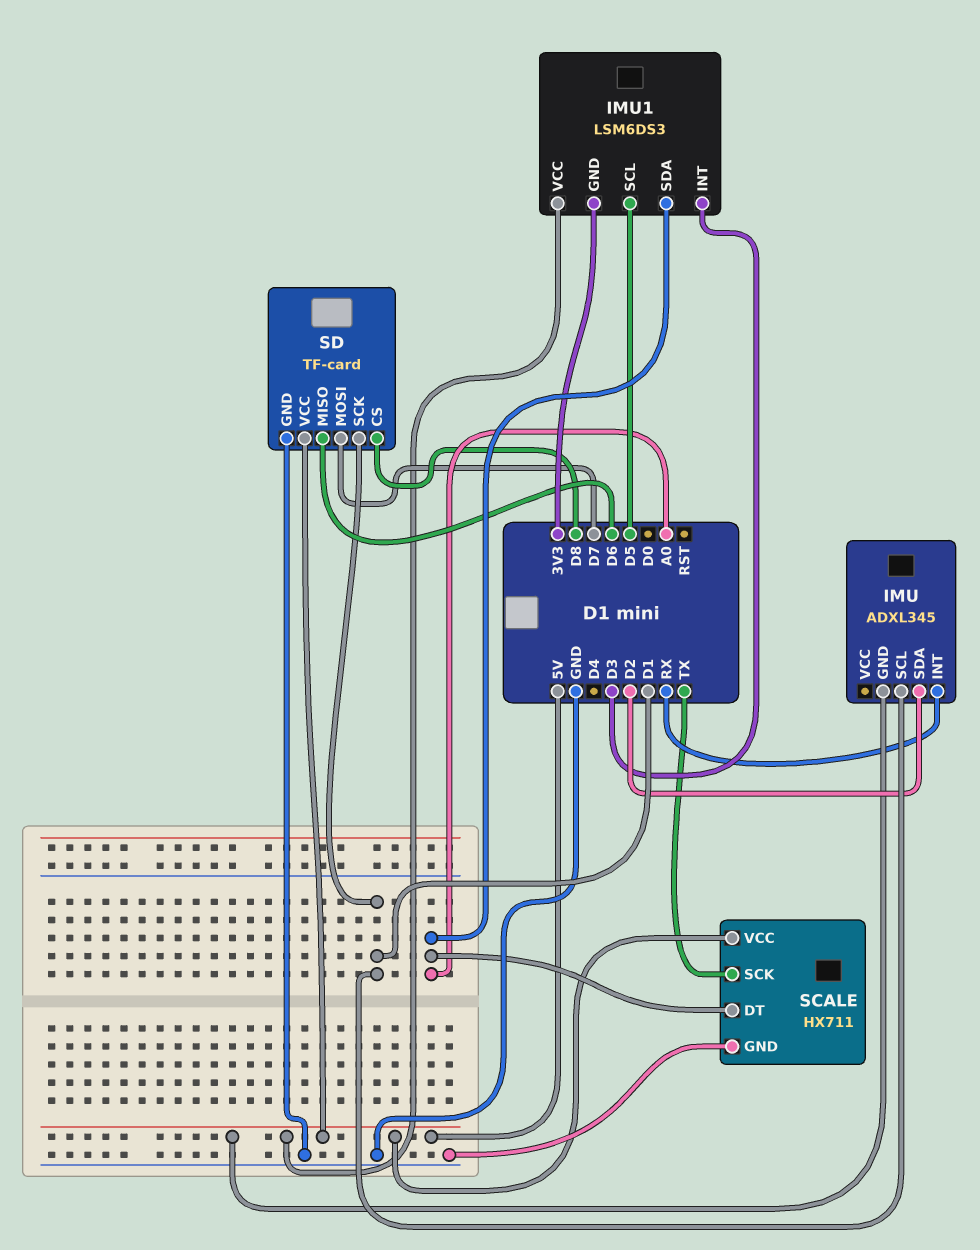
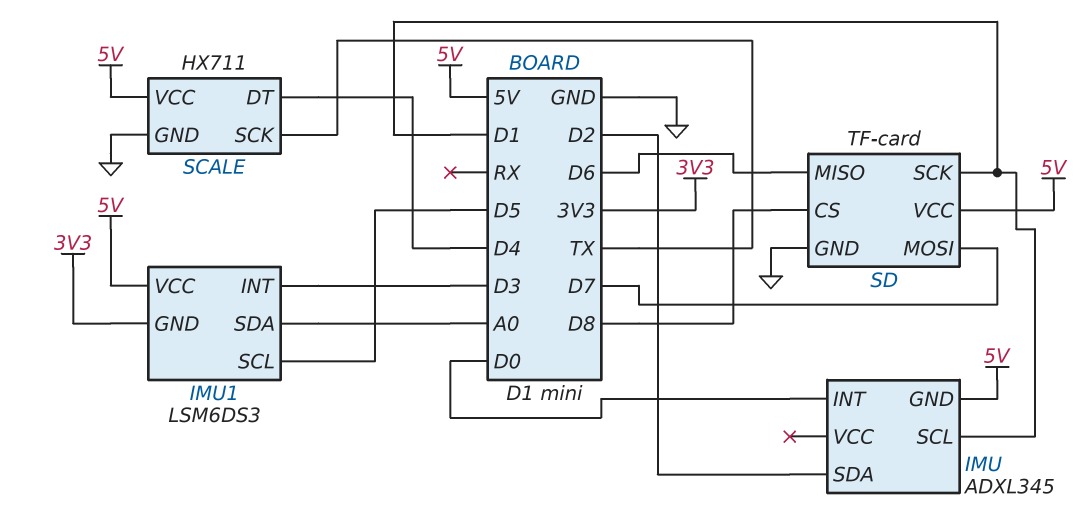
IMU pin INT: RX -> D0
SCALE pin DT: A0 -> D4

